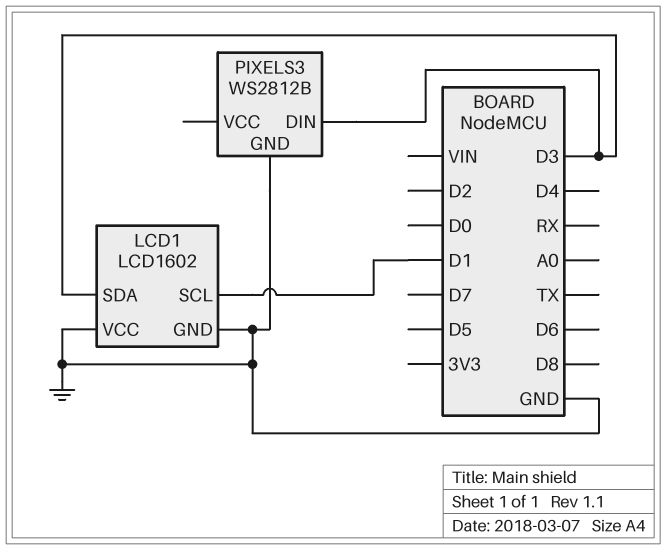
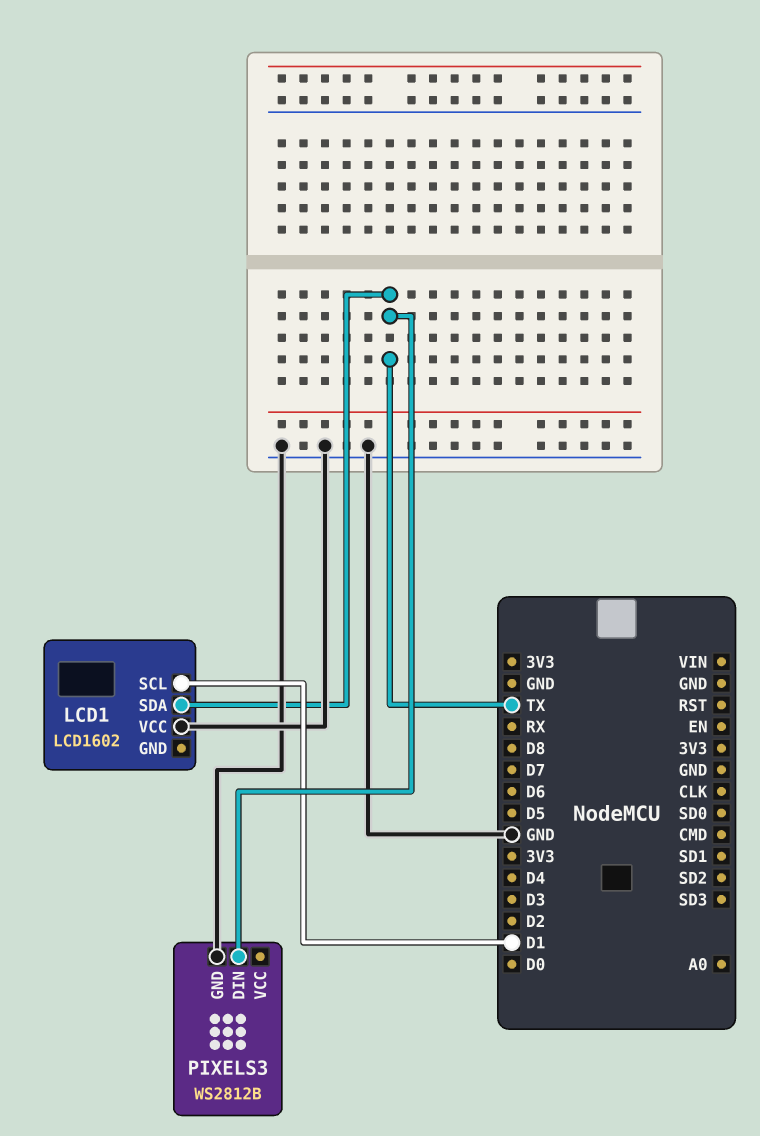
LCD1 pin GND: GND -> none
LCD1 pin SDA: D3 -> TX
PIXELS3 pin DIN: D3 -> TX

